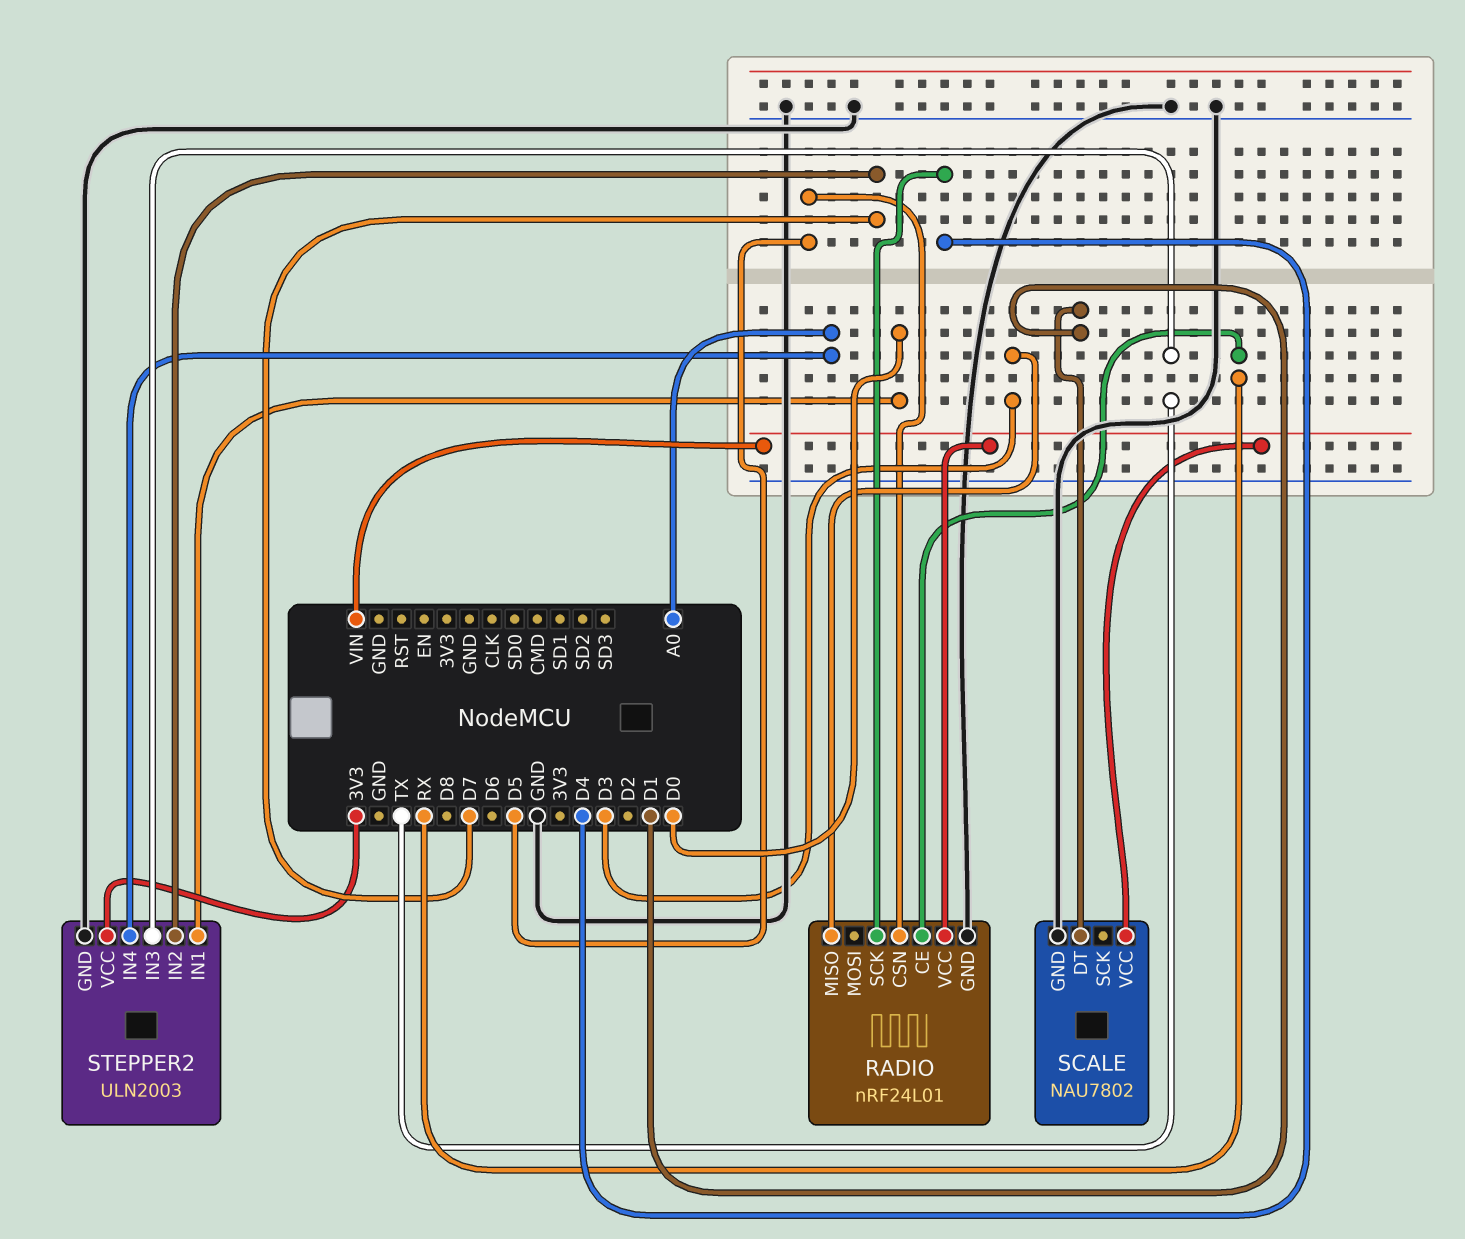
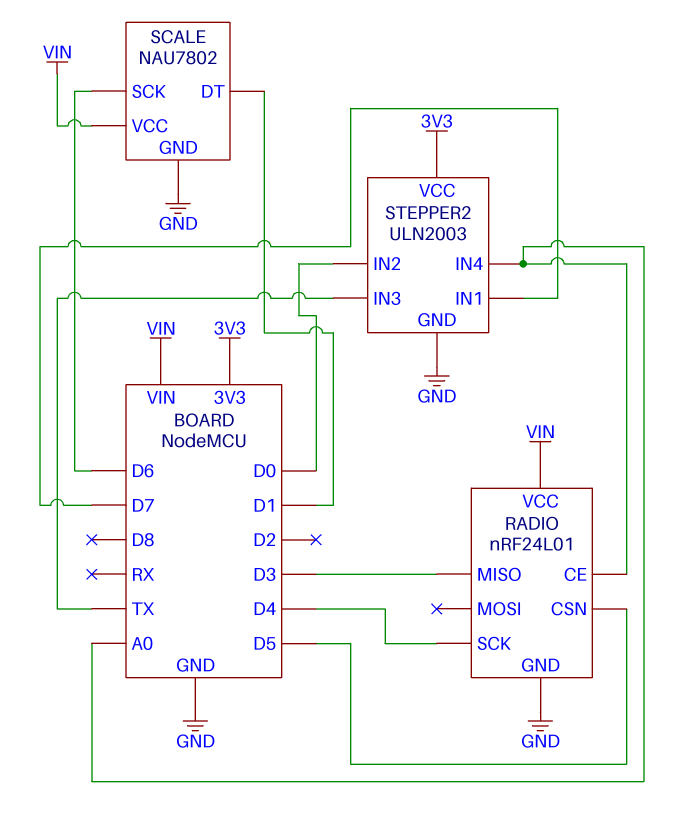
RADIO pin CE: RX -> A0
SCALE pin SCK: none -> D6
STEPPER2 pin IN1: D0 -> D7
STEPPER2 pin IN2: D7 -> D0

